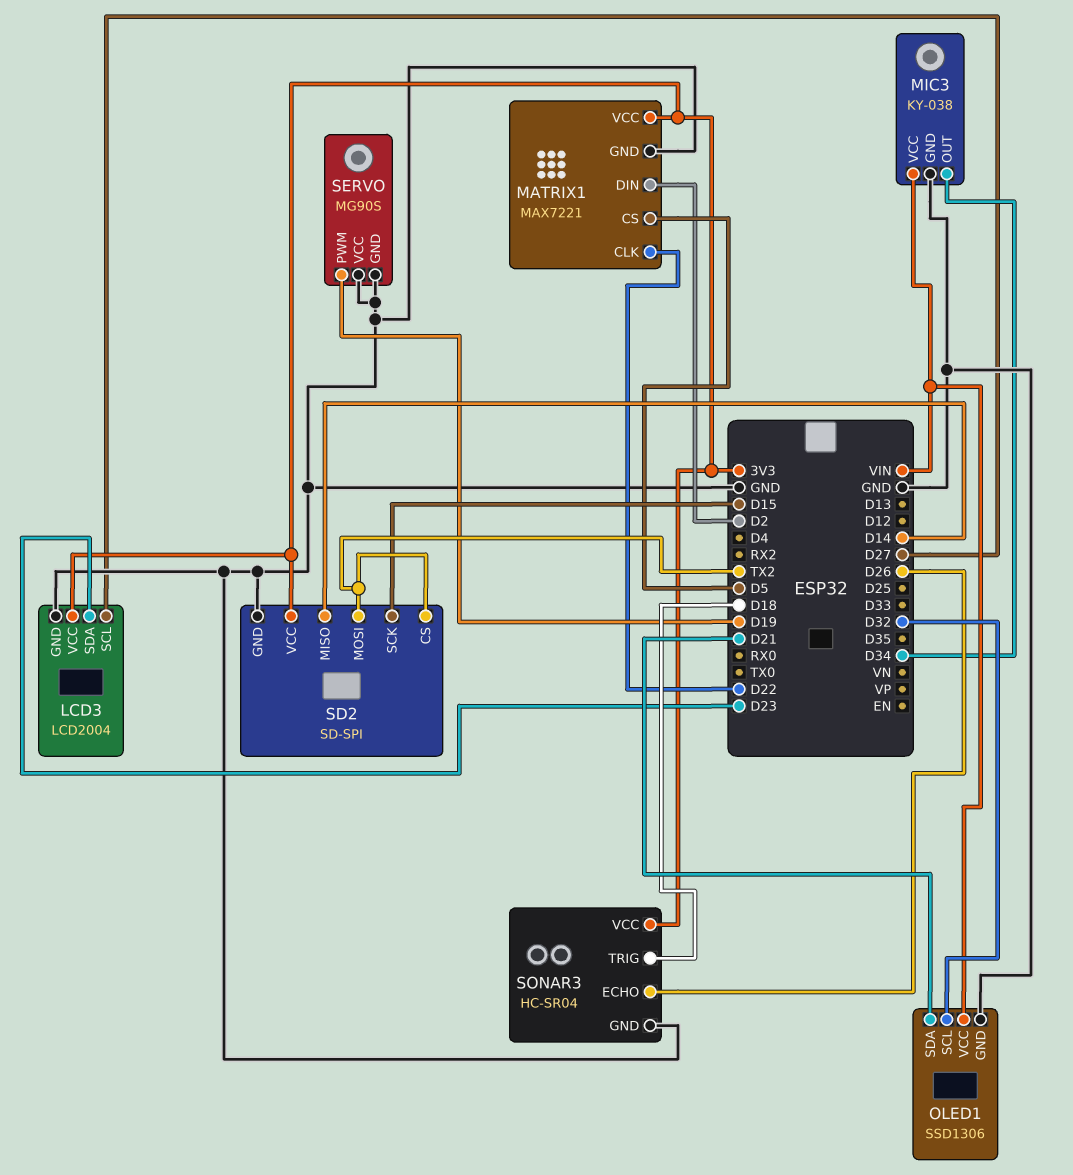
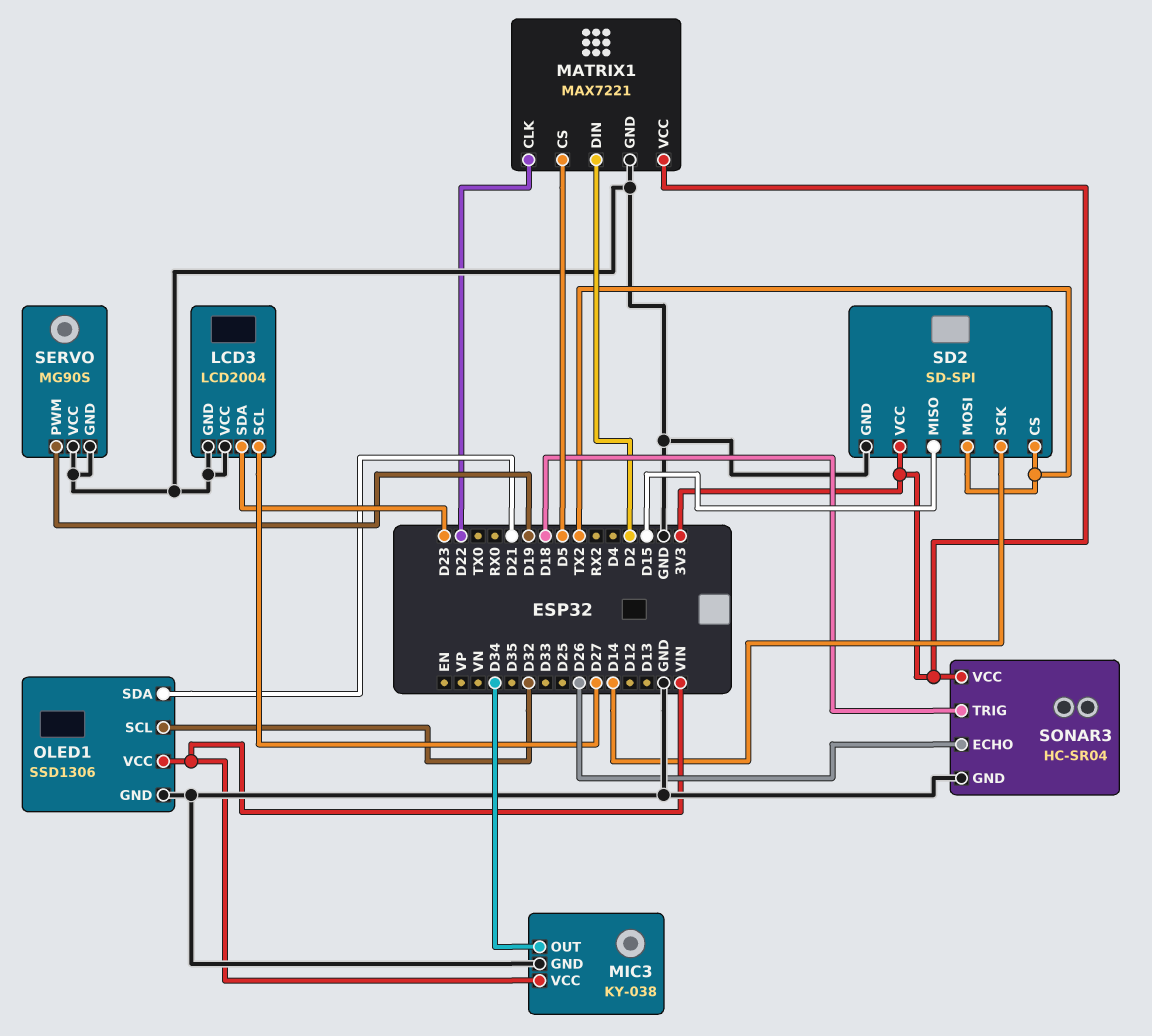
LCD3 pin VCC: 3V3 -> GND
SD2 pin MISO: D14 -> D15
SD2 pin SCK: D15 -> D14

